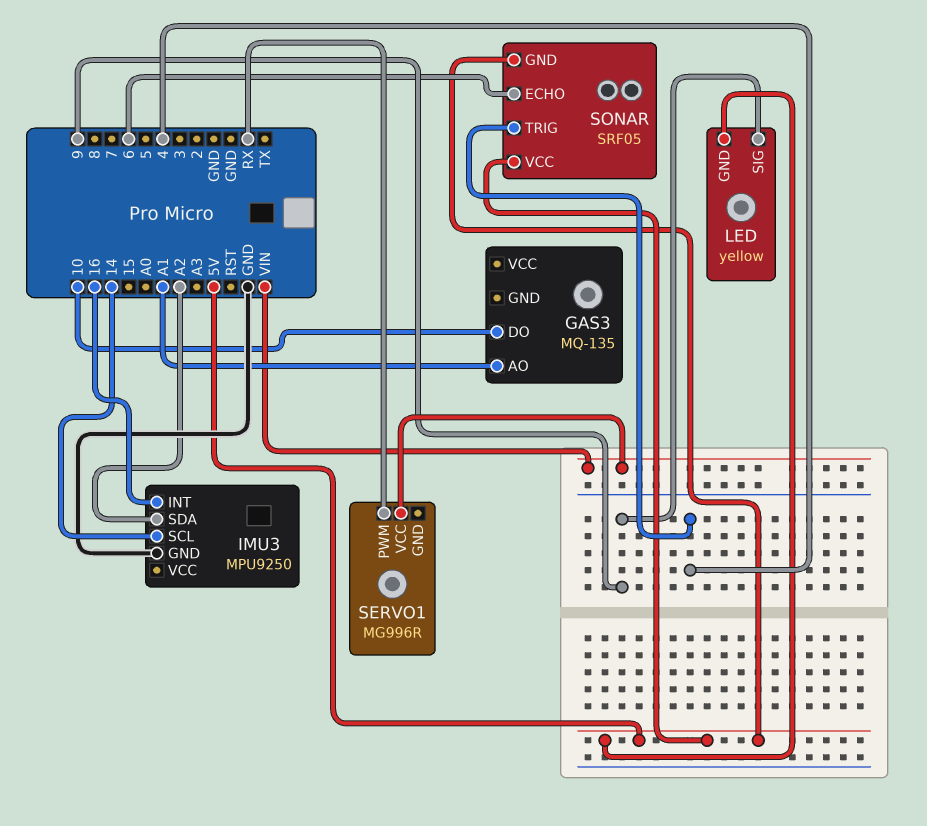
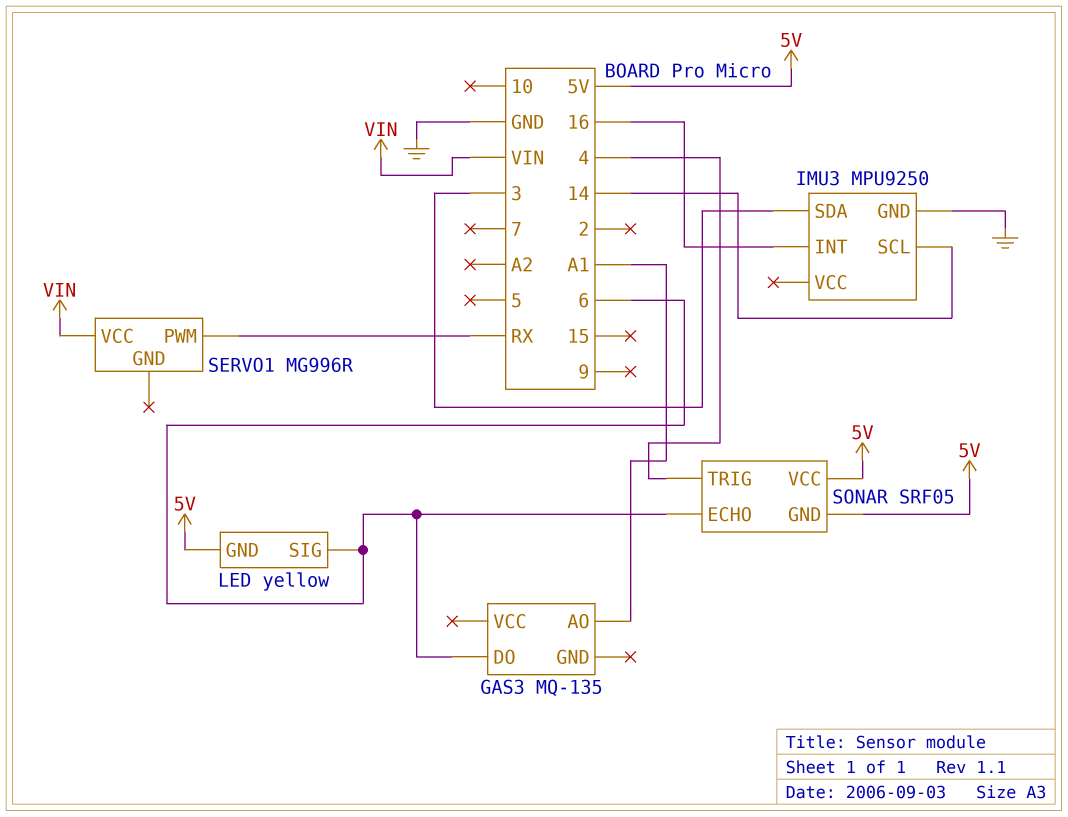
GAS3 pin DO: 10 -> 6
IMU3 pin SDA: A2 -> 3
LED pin SIG: 9 -> 6

